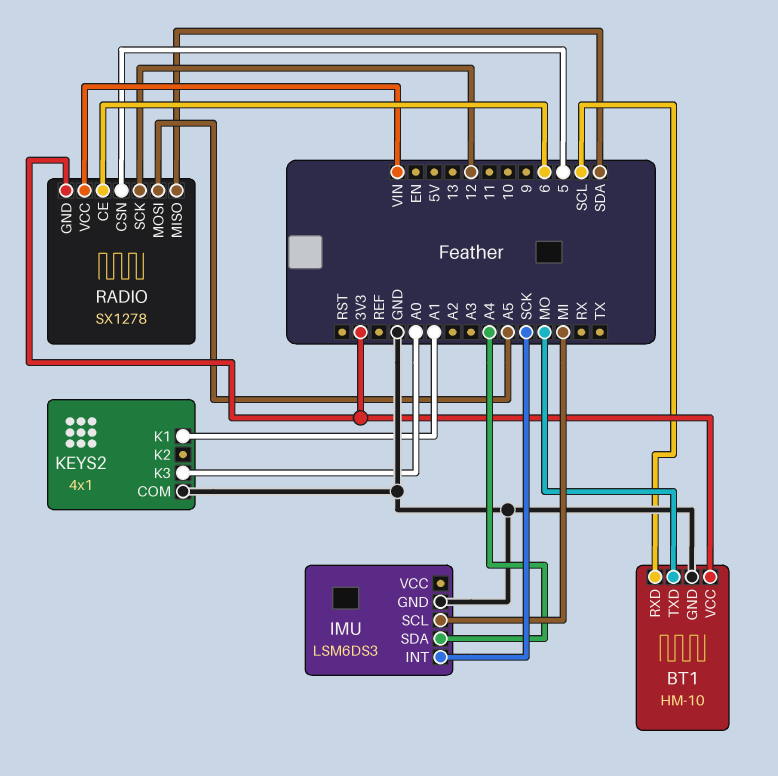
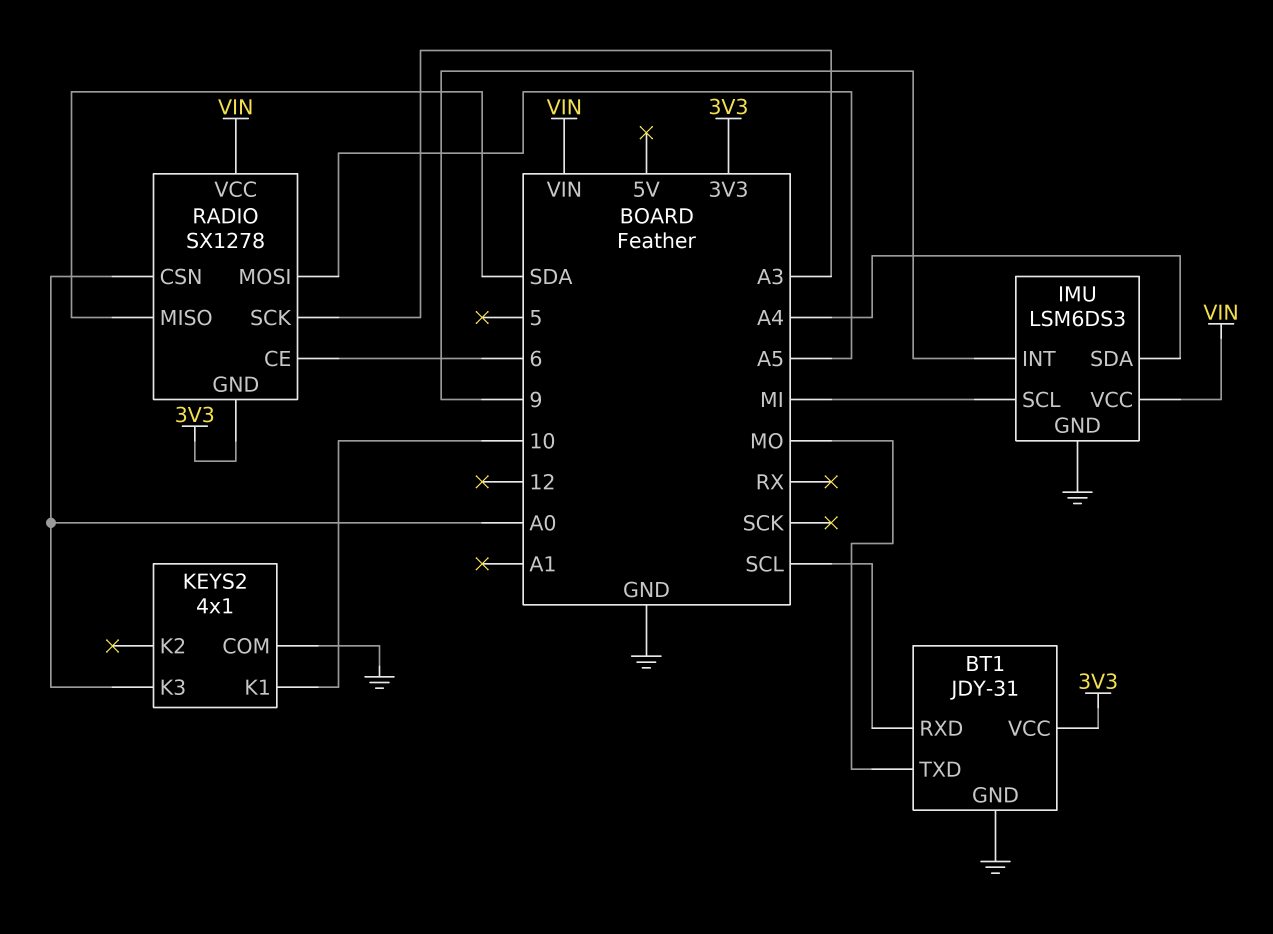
BT1: HM-10 -> JDY-31
IMU pin INT: SCK -> 9
IMU pin VCC: none -> VIN
KEYS2 pin K1: A1 -> 10
RADIO pin CSN: 5 -> A0
RADIO pin SCK: 12 -> A3

